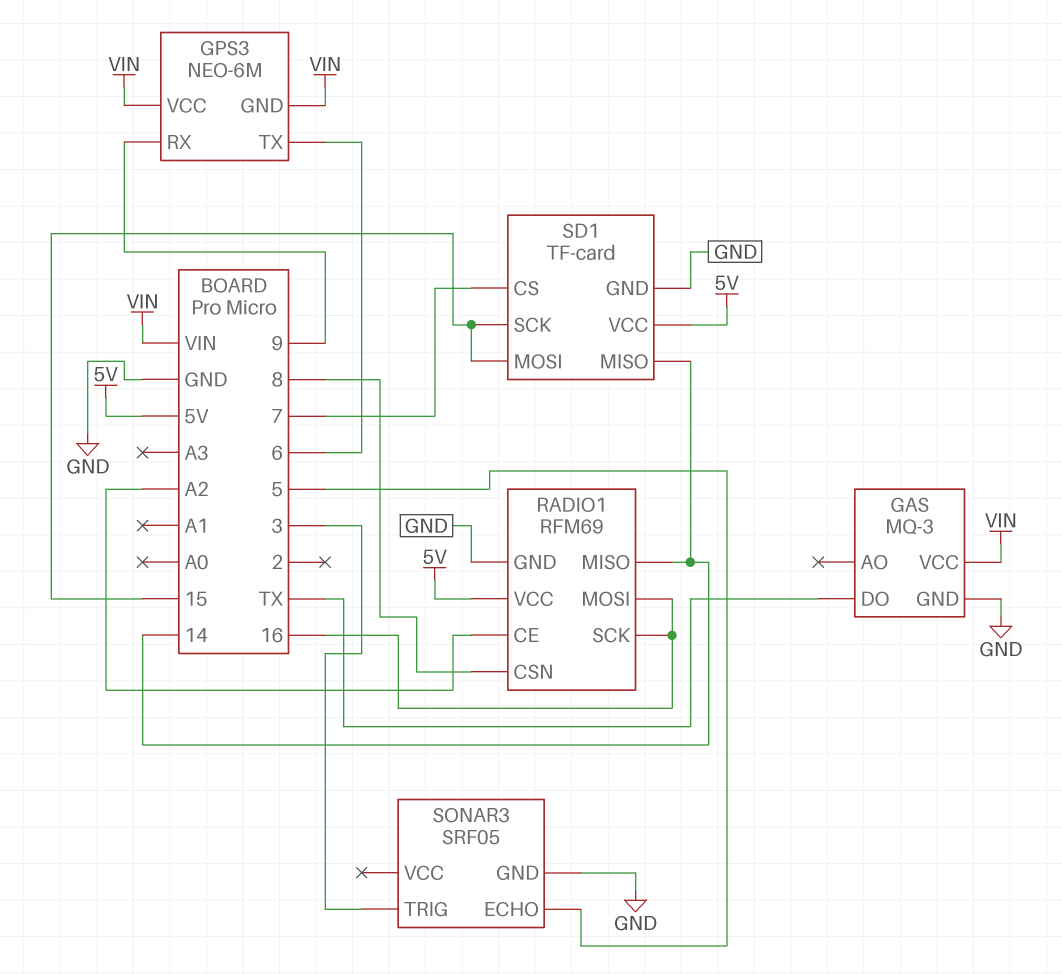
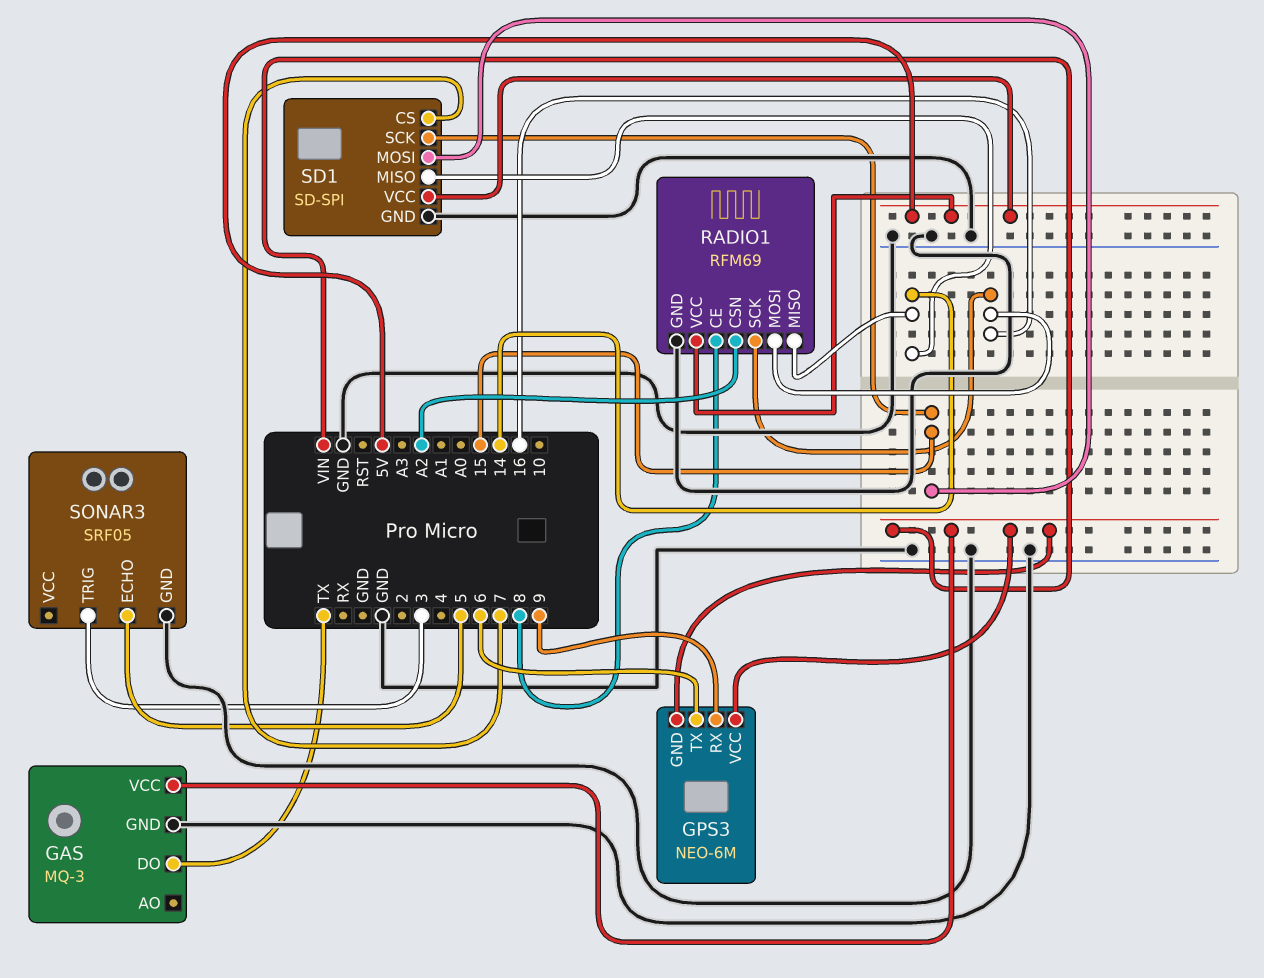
RADIO1 pin CE: A2 -> 8
RADIO1 pin CSN: 8 -> A2
SD1: TF-card -> SD-SPI

